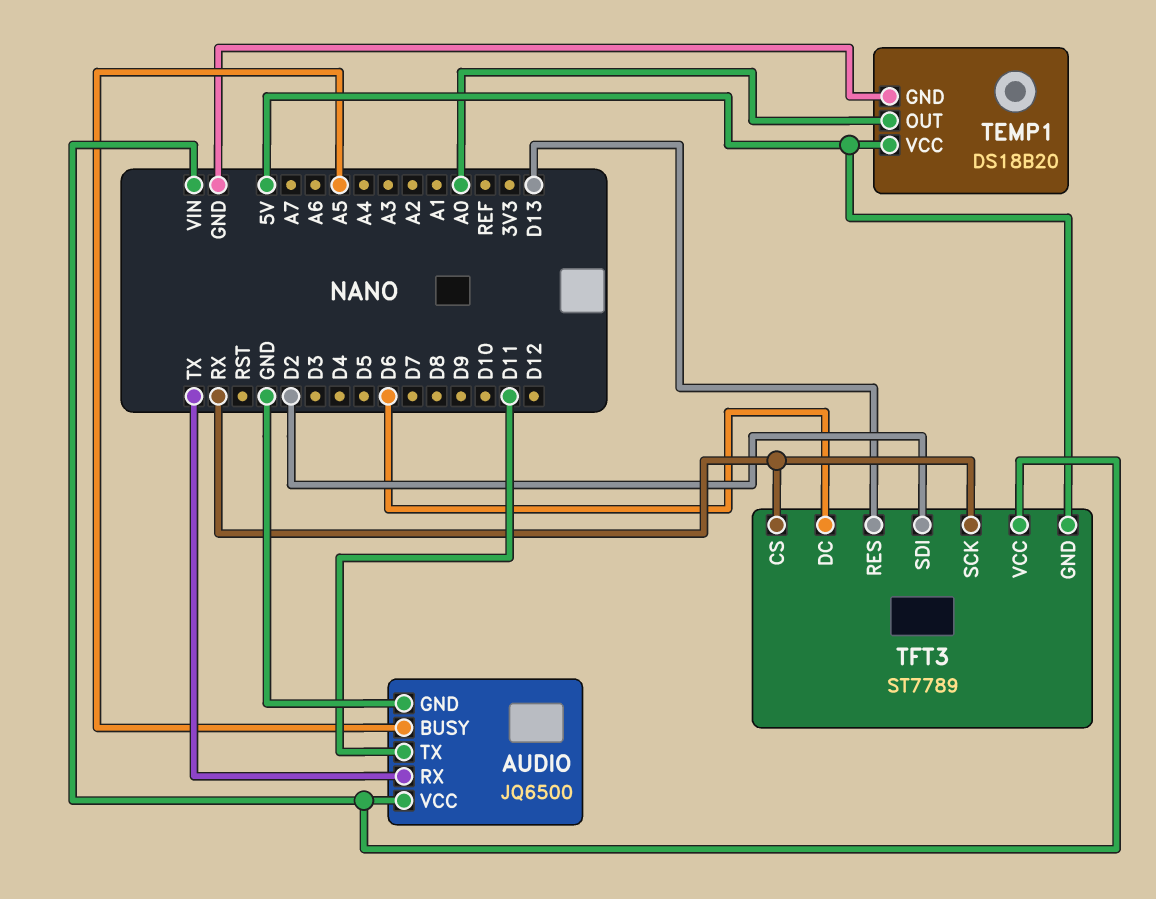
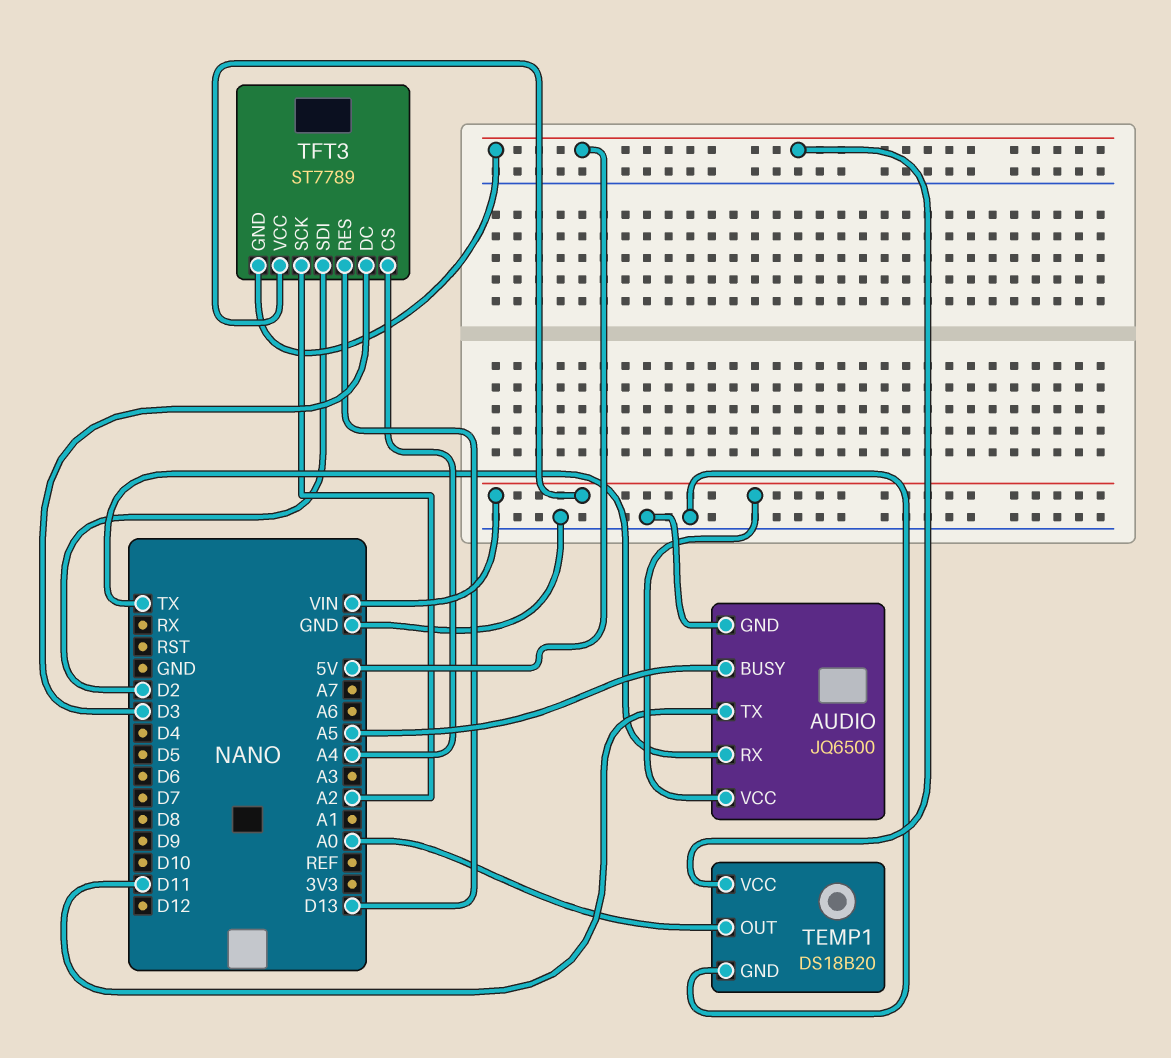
TFT3 pin CS: RX -> A4
TFT3 pin DC: D6 -> D3
TFT3 pin SCK: RX -> A2

